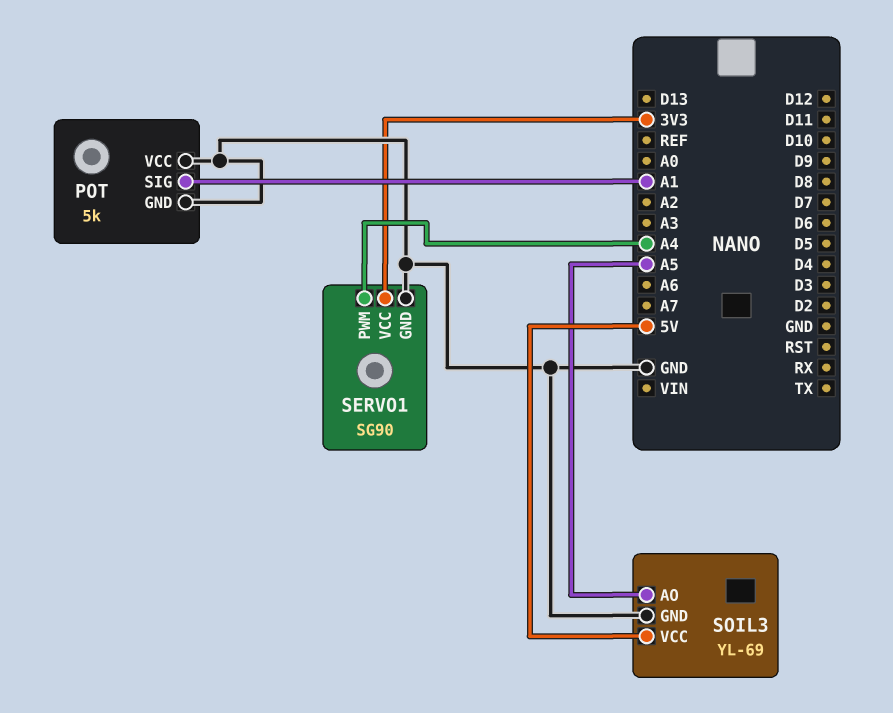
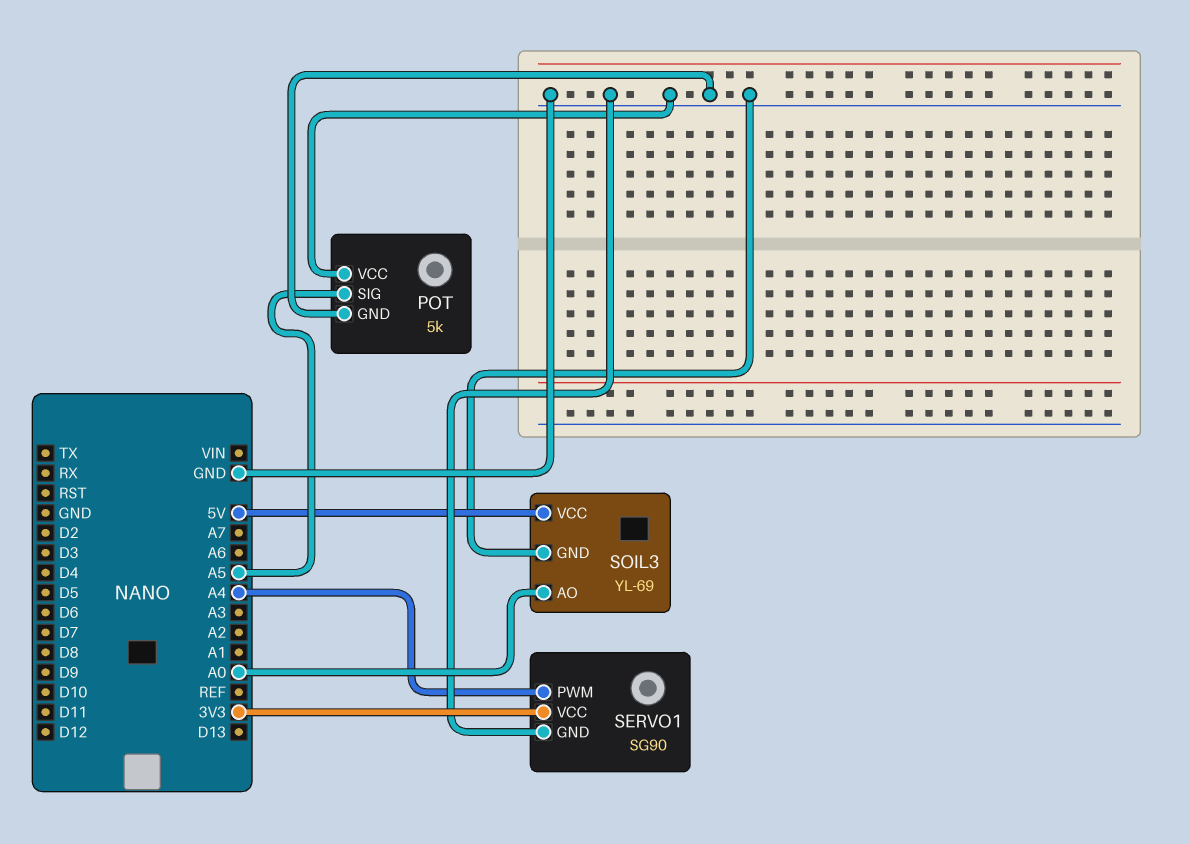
POT pin SIG: A1 -> A5
SOIL3 pin AO: A5 -> A0

